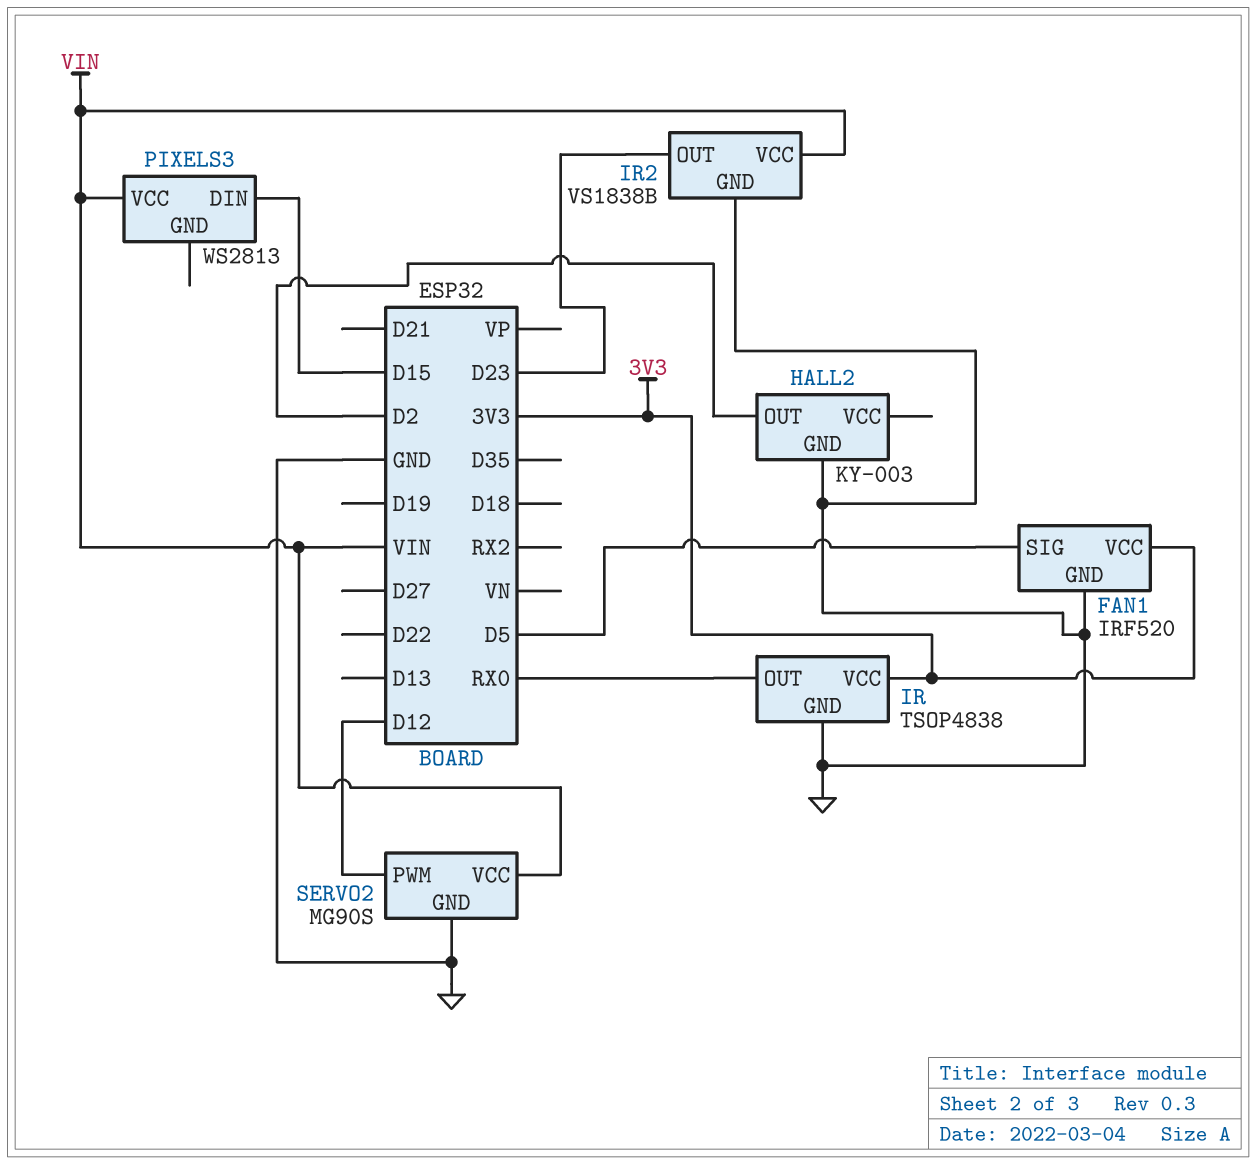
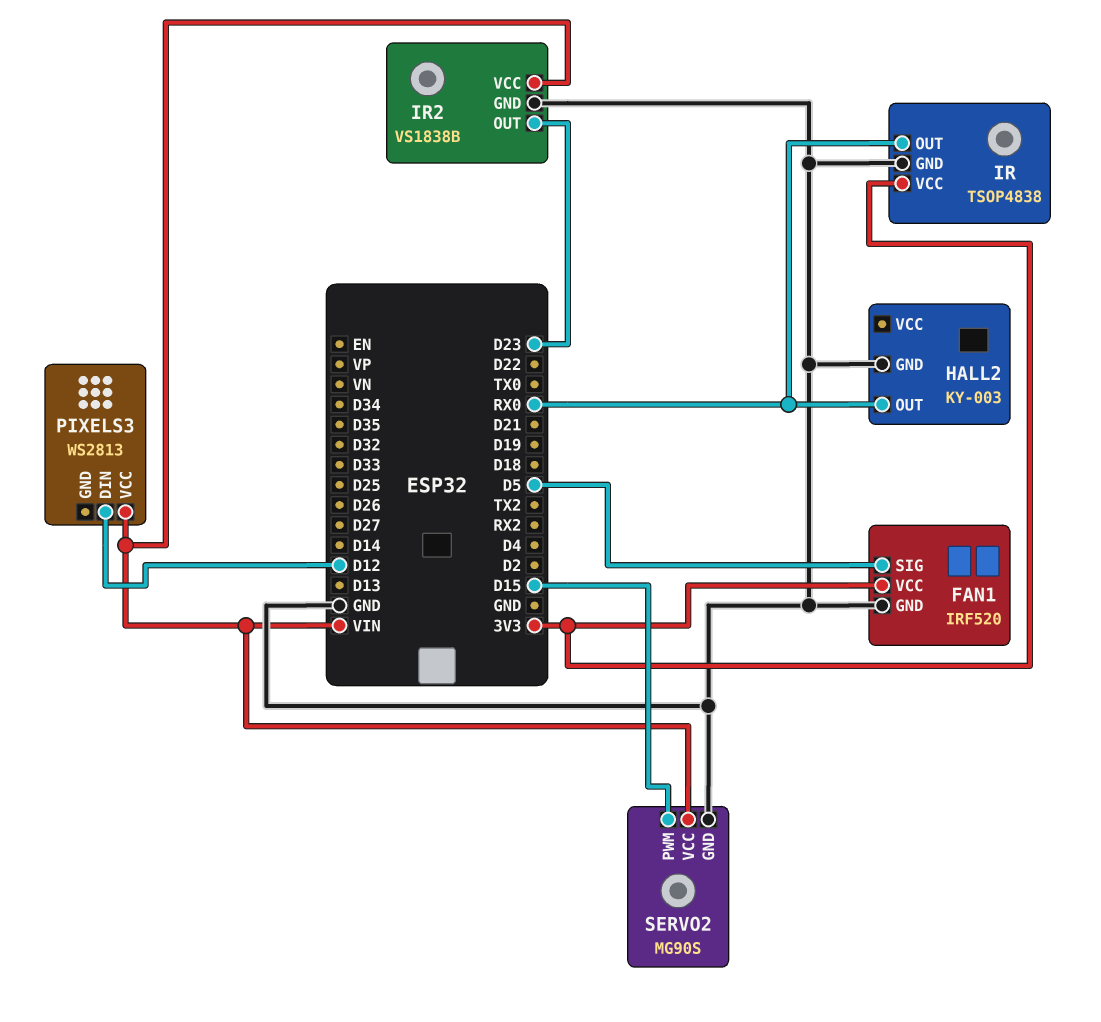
HALL2 pin OUT: D2 -> RX0
PIXELS3 pin DIN: D15 -> D12
SERVO2 pin PWM: D12 -> D15

